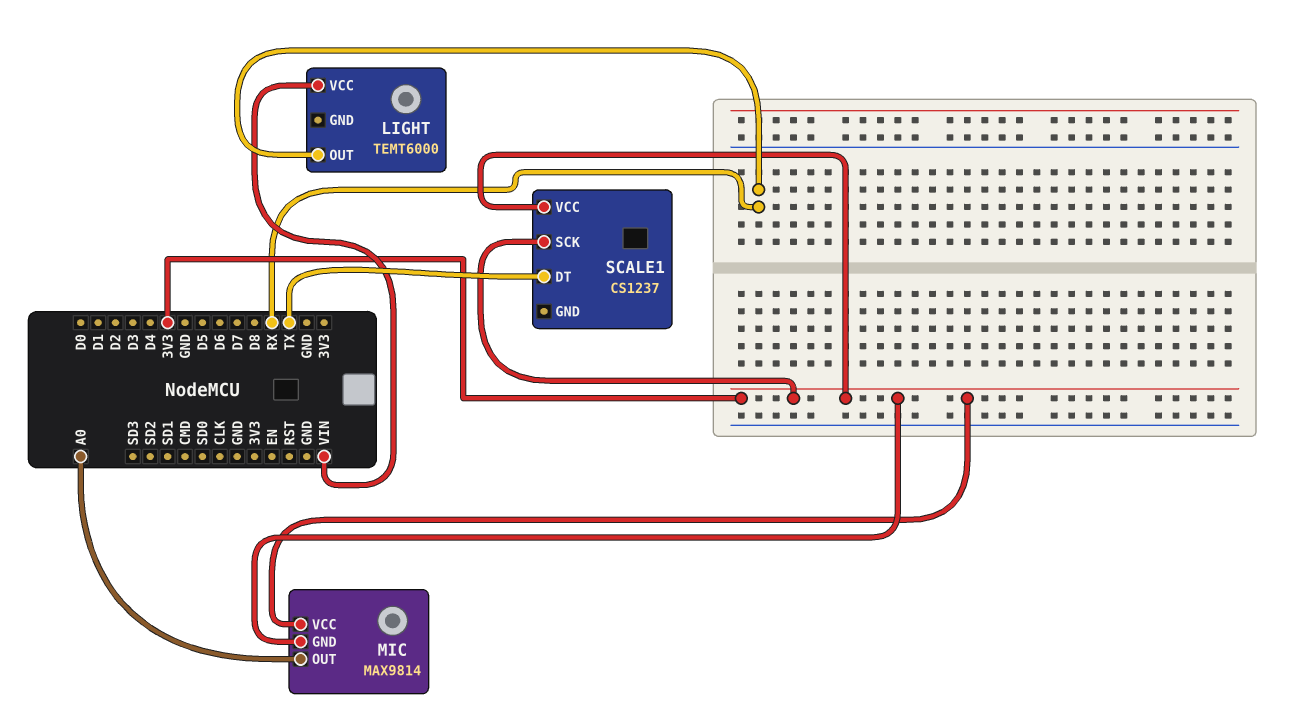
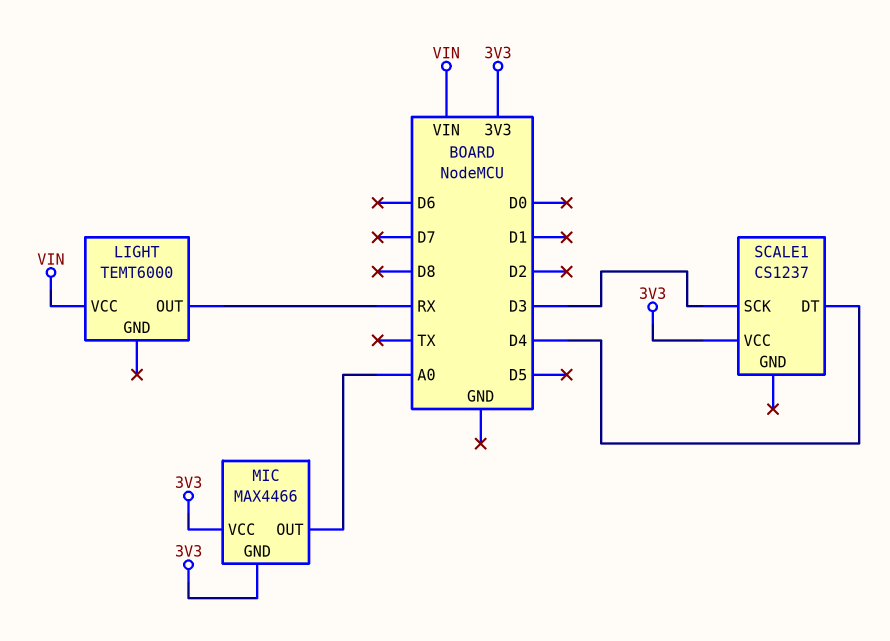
MIC: MAX9814 -> MAX4466
SCALE1 pin DT: TX -> D4
SCALE1 pin SCK: 3V3 -> D3

